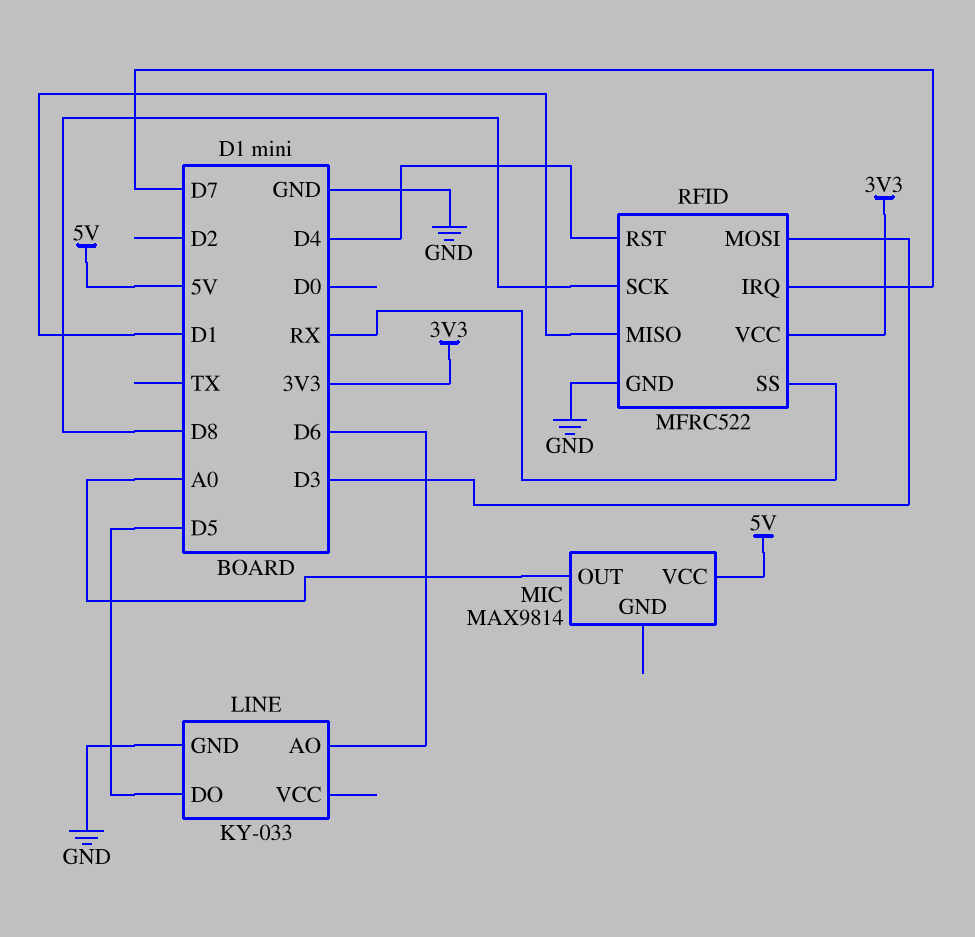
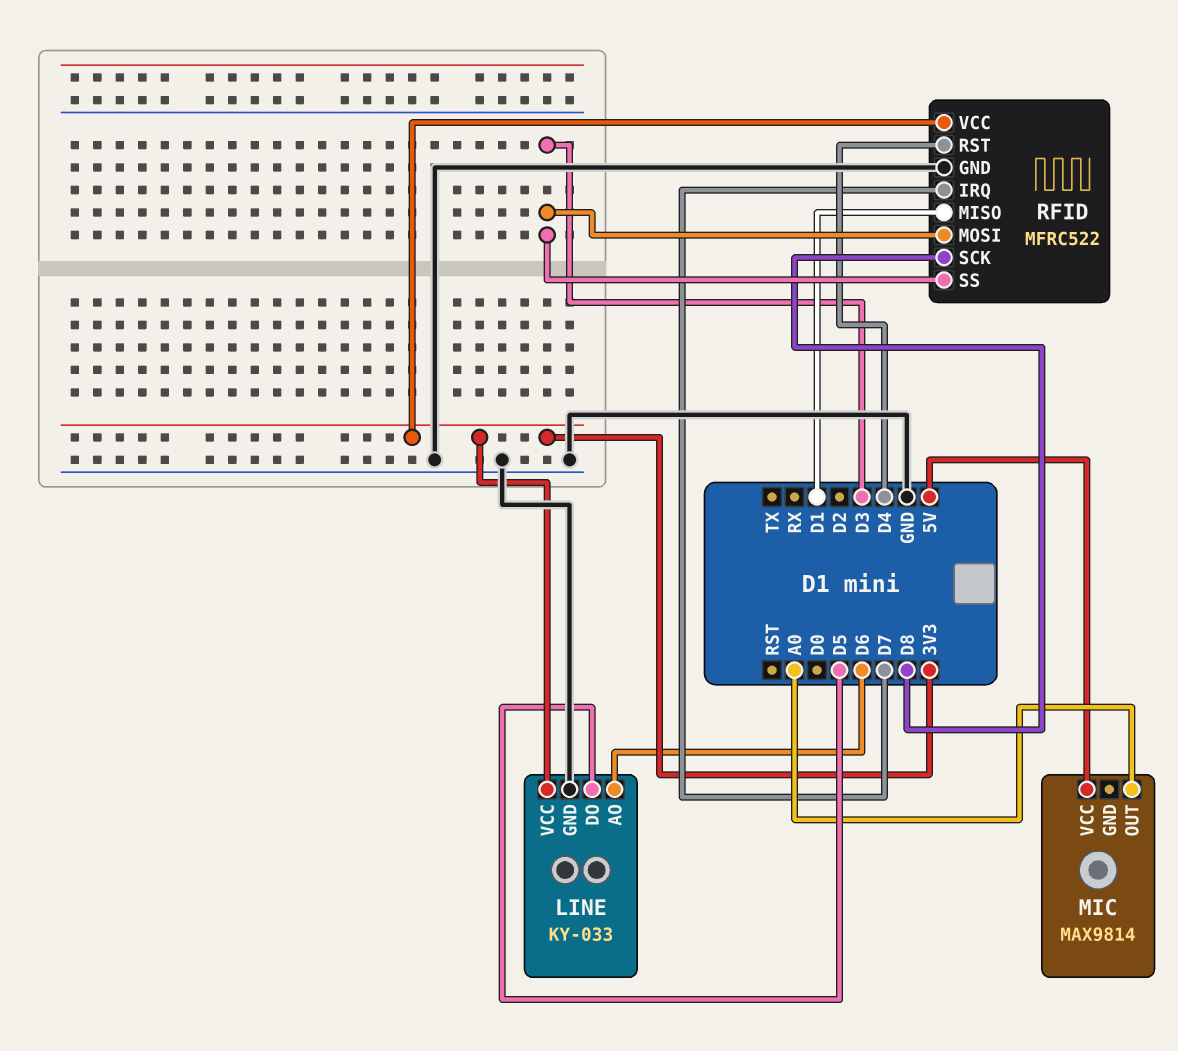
LINE pin VCC: none -> 3V3
RFID pin SS: RX -> D3

